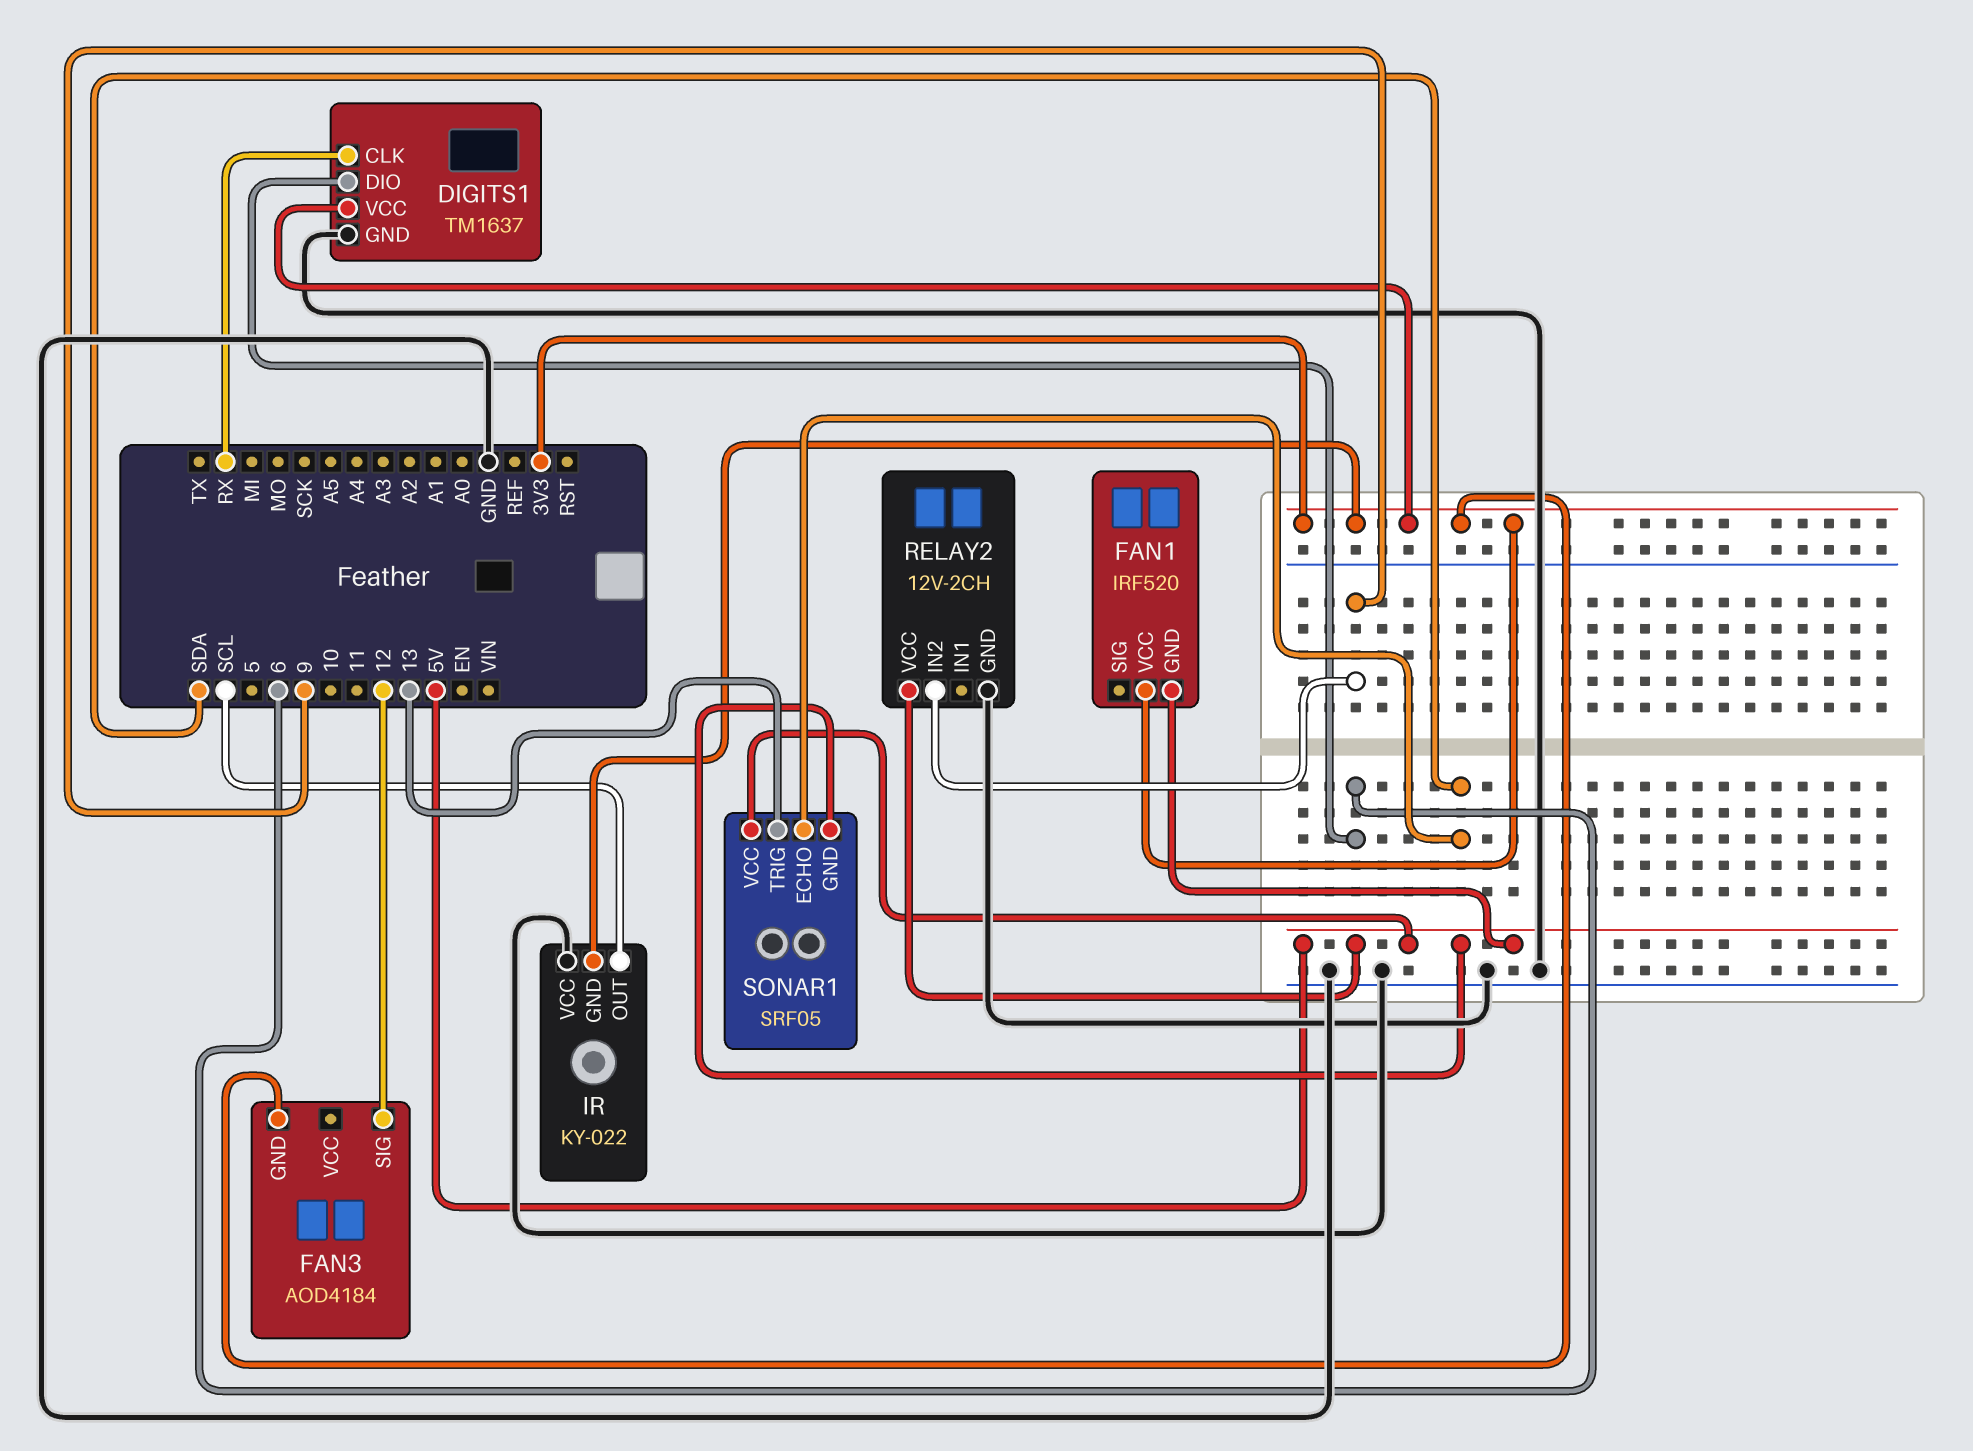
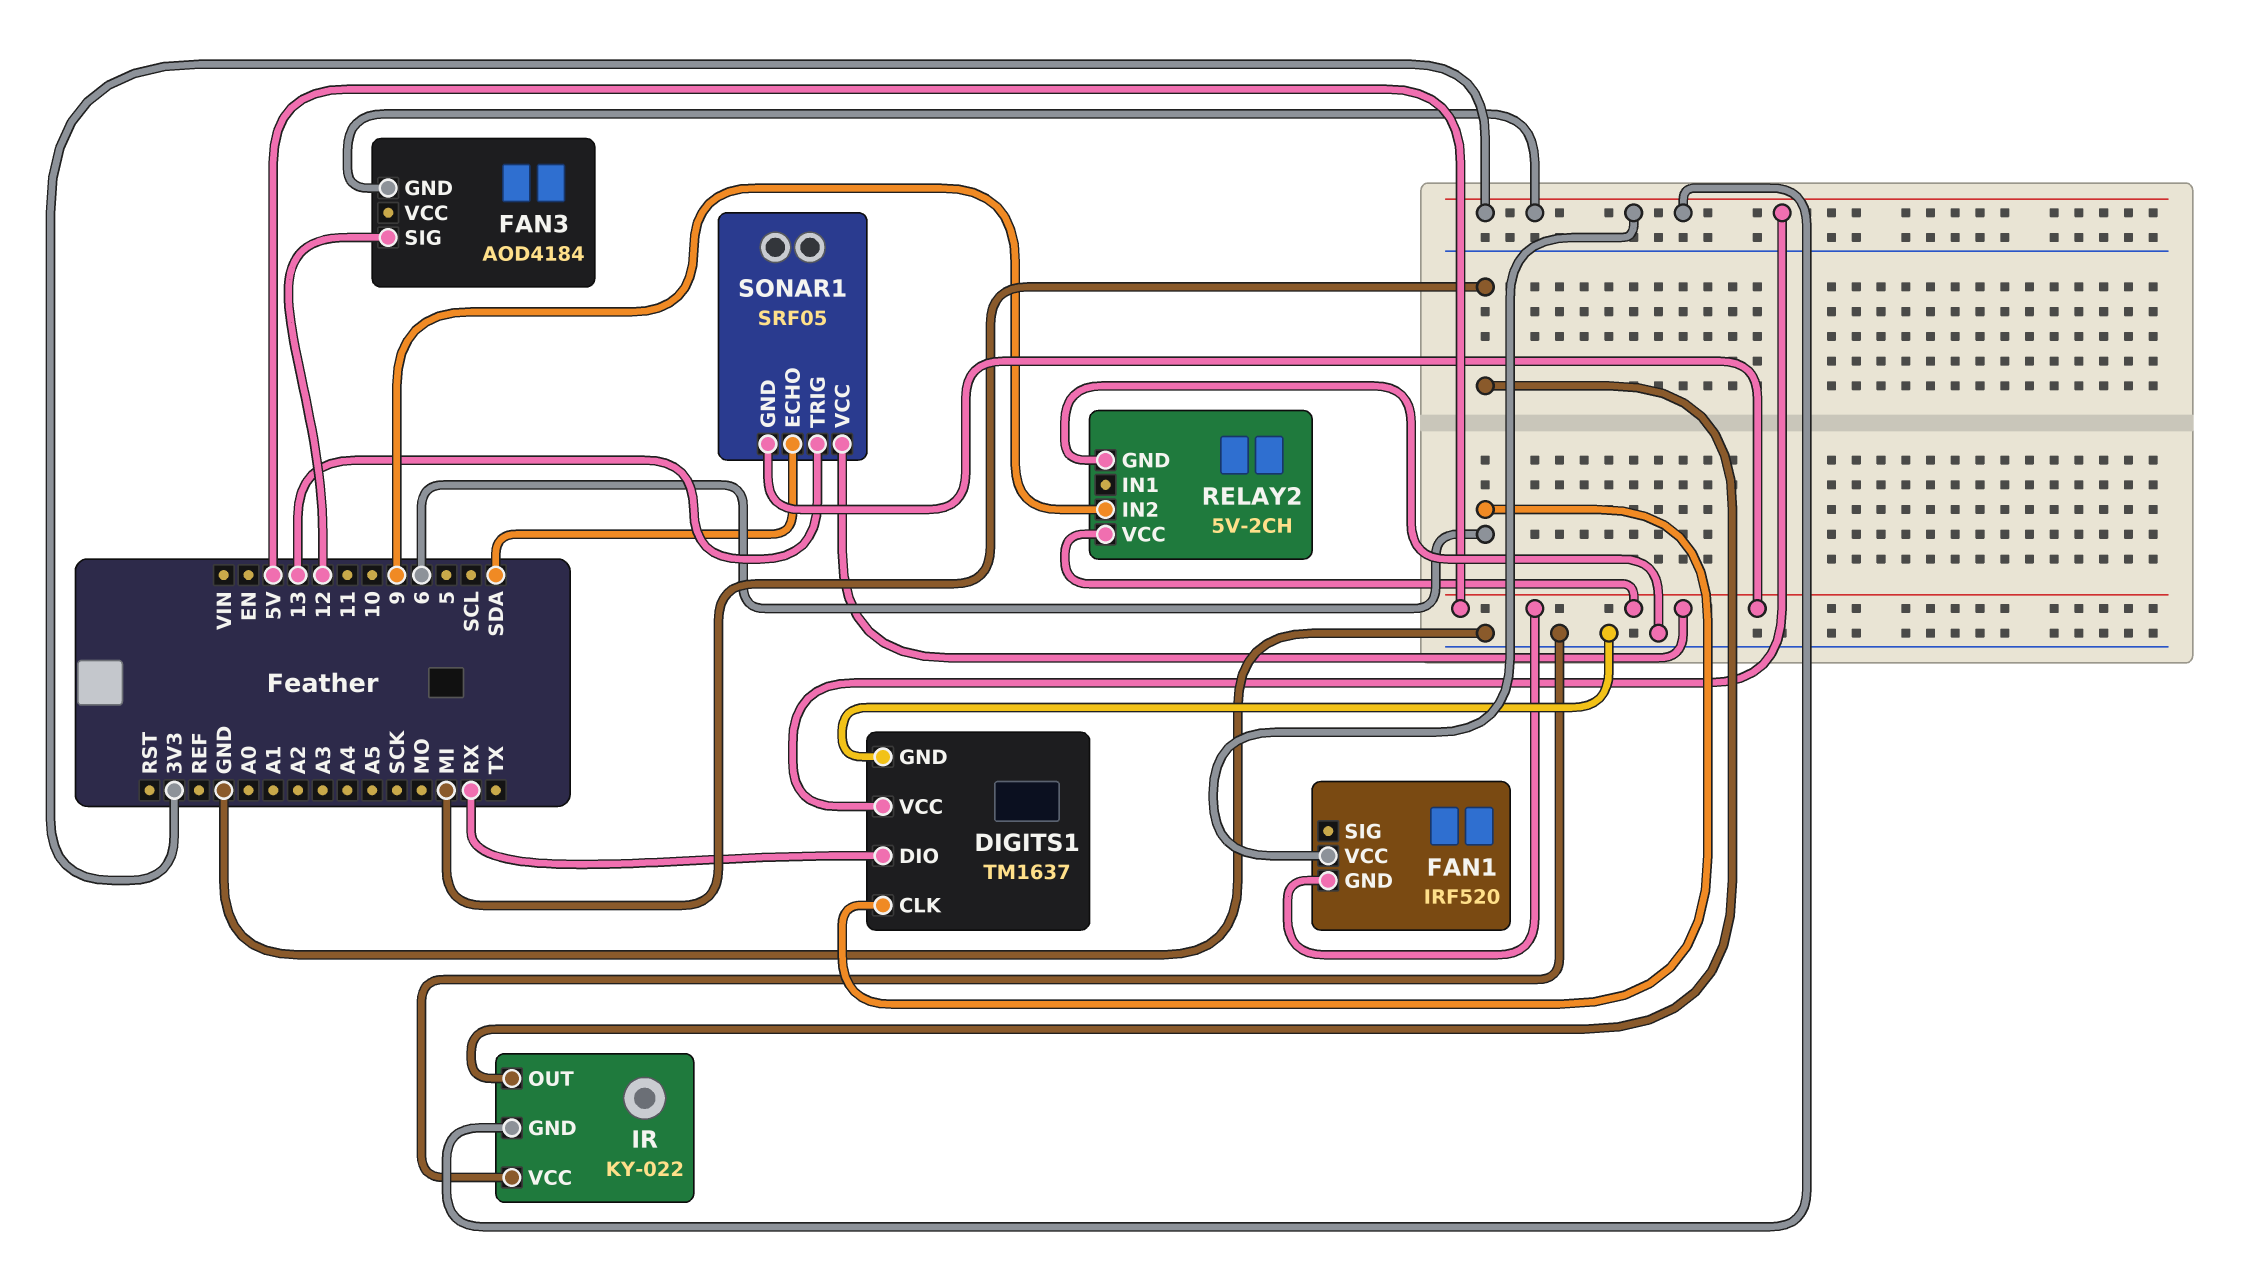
DIGITS1 pin CLK: RX -> 6
DIGITS1 pin DIO: 6 -> RX
IR pin OUT: SCL -> MI
RELAY2: 12V-2CH -> 5V-2CH

